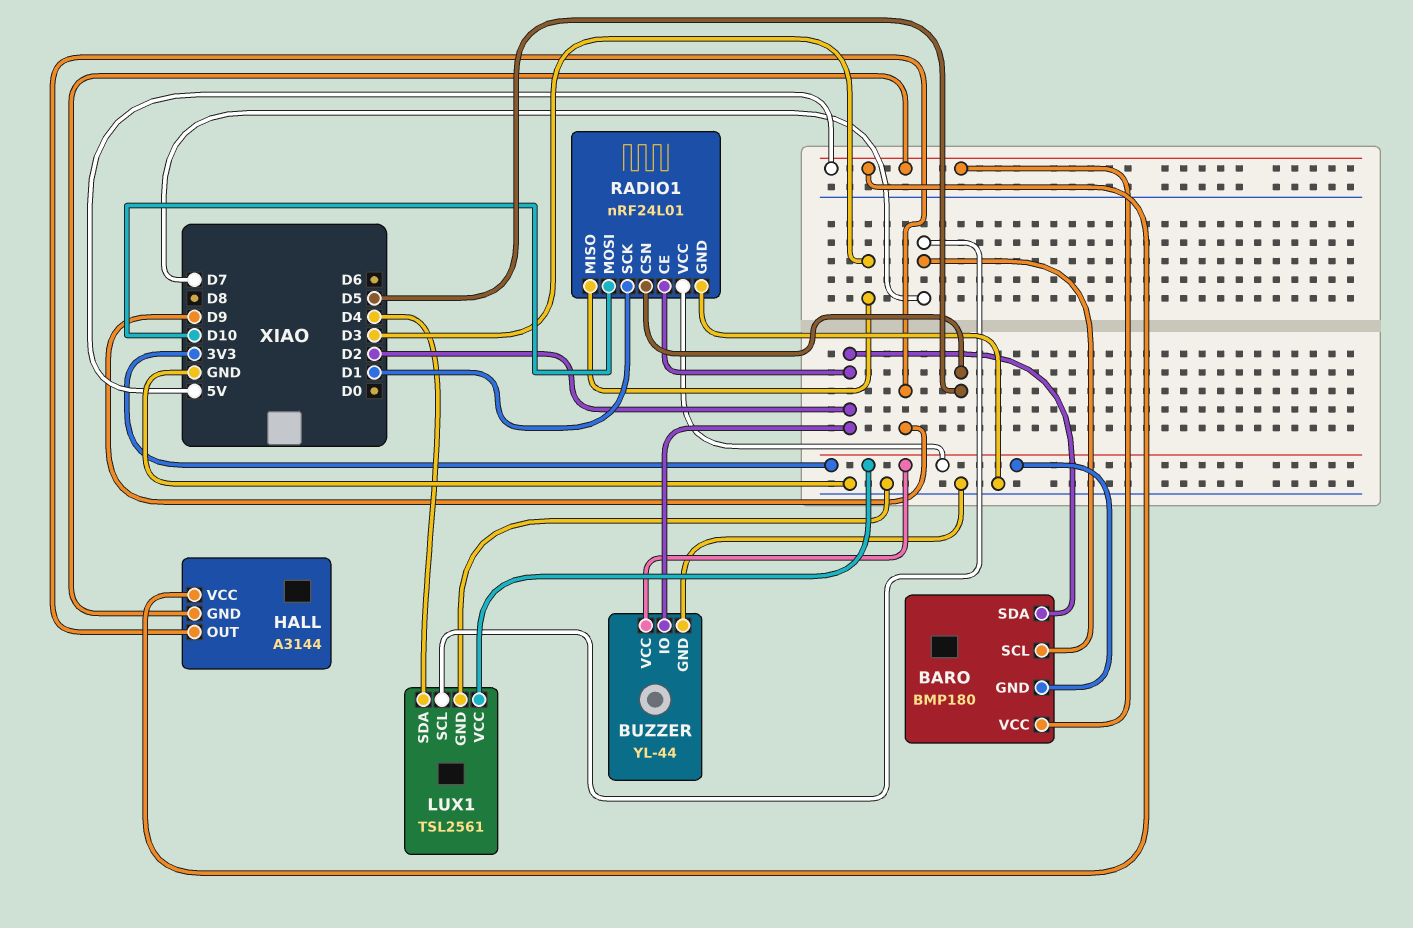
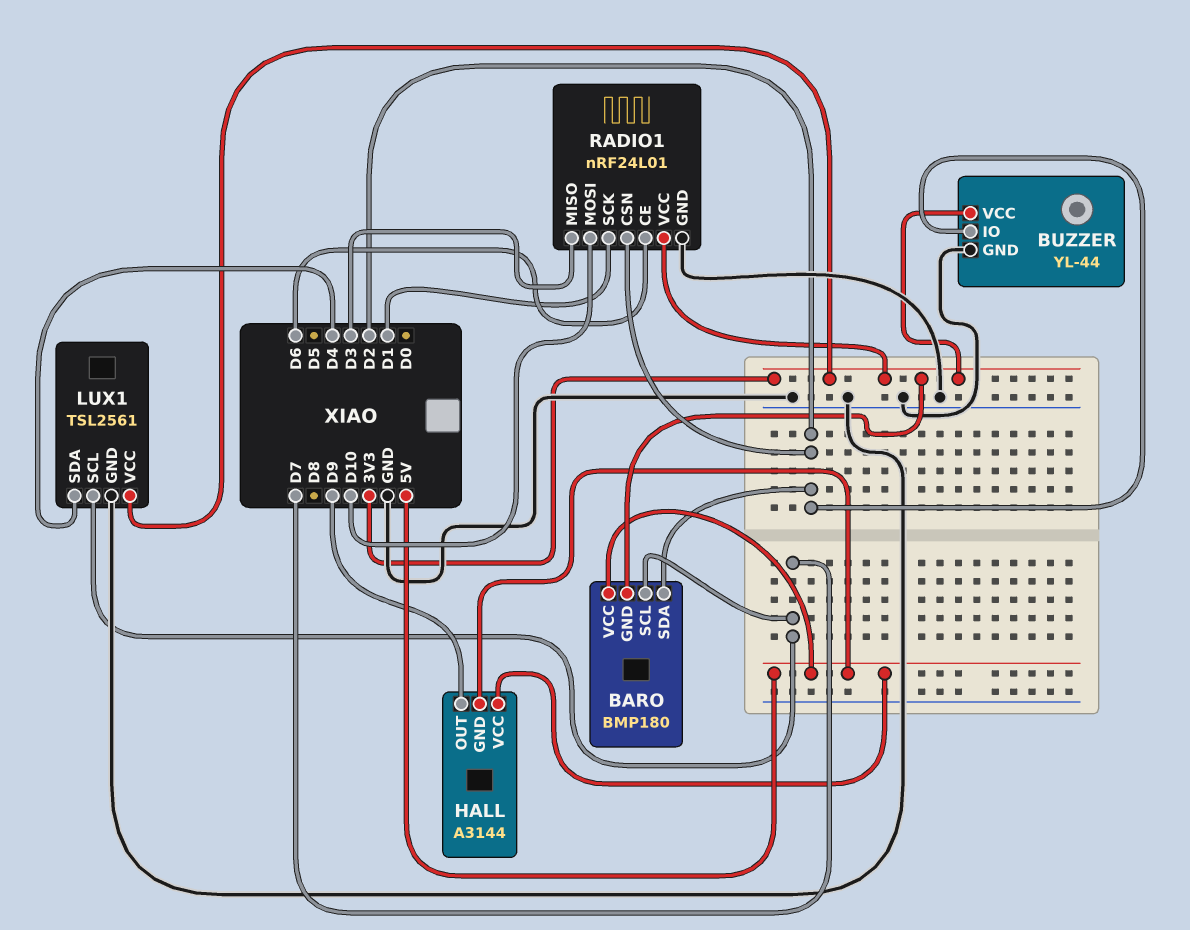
RADIO1 pin CE: D2 -> D6
RADIO1 pin CSN: D5 -> D2

